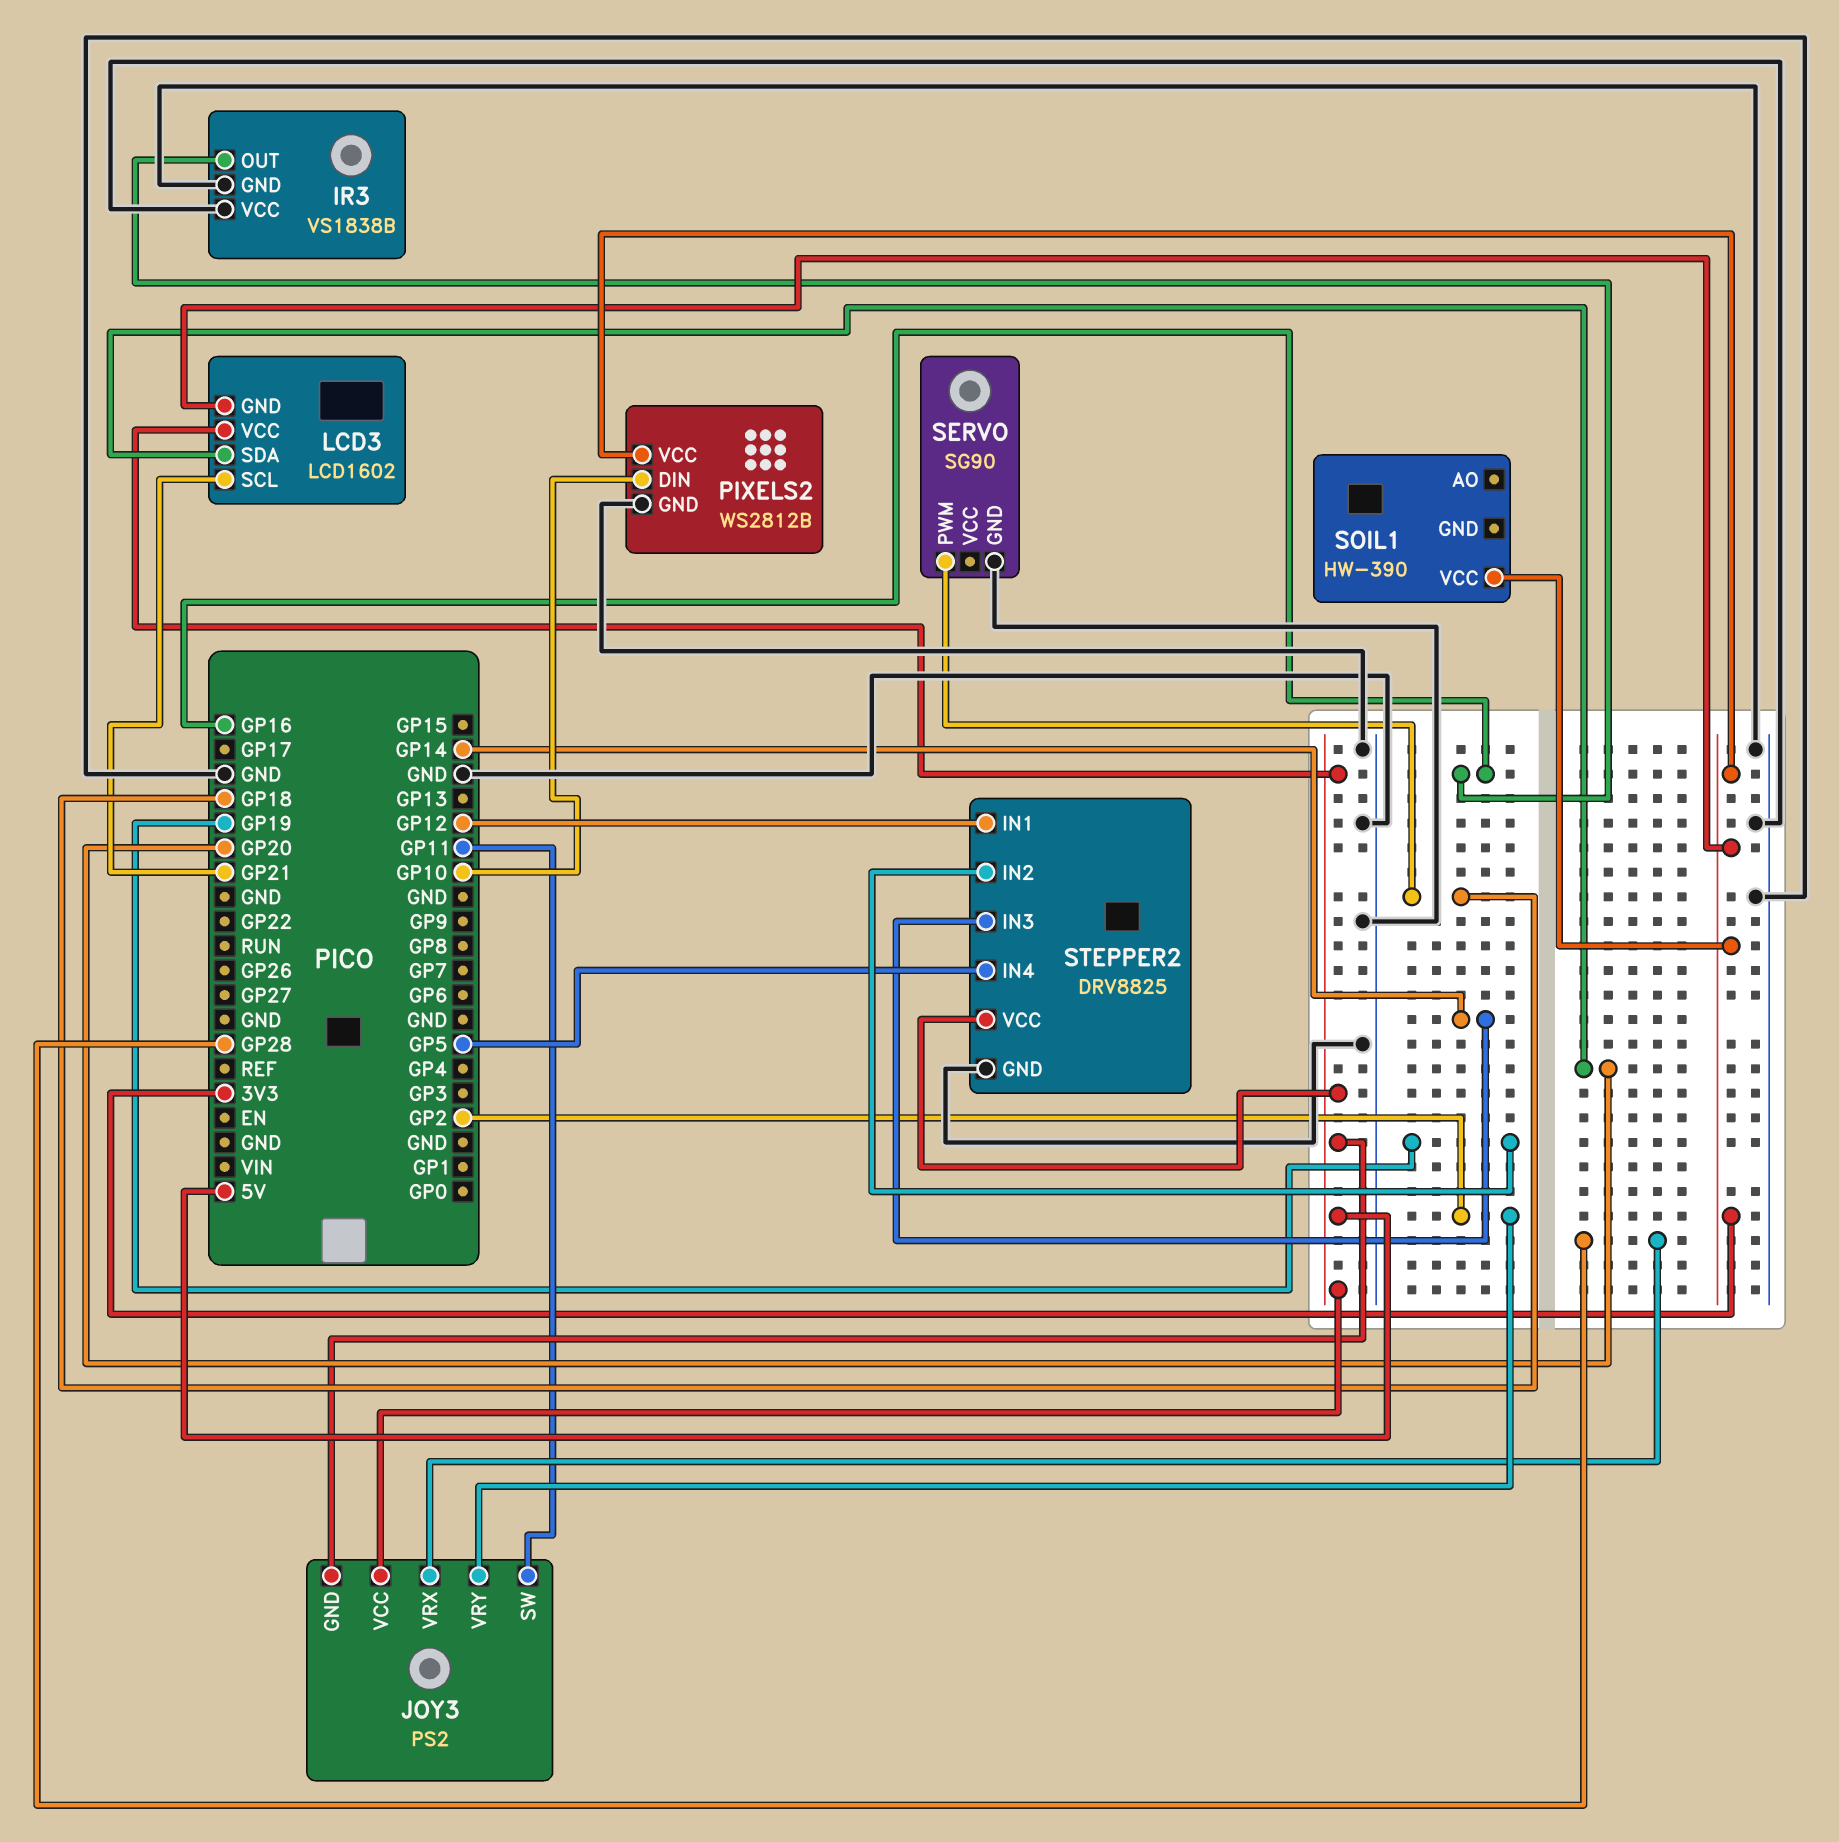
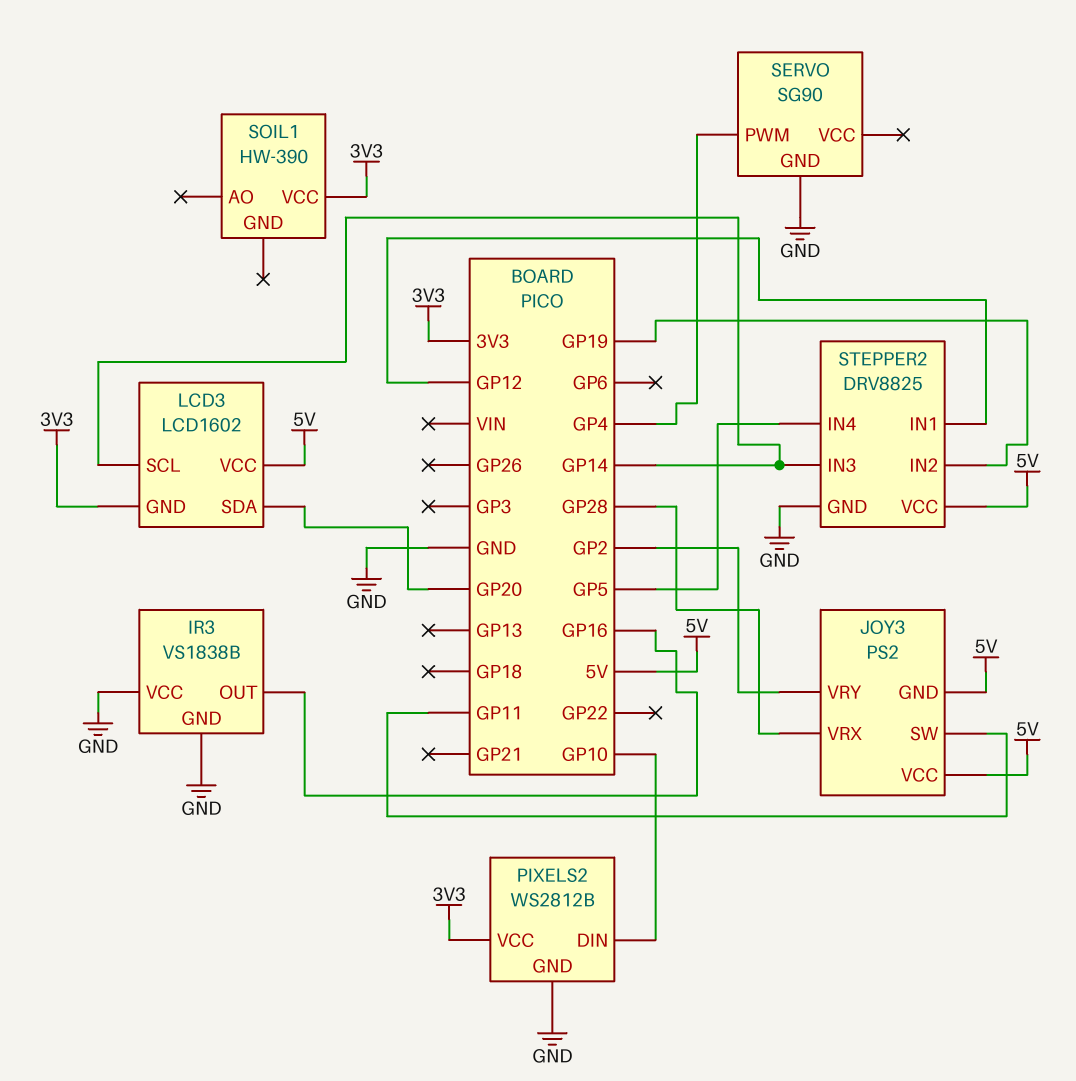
LCD3 pin SCL: GP21 -> GP14
SERVO pin PWM: GP18 -> GP4

